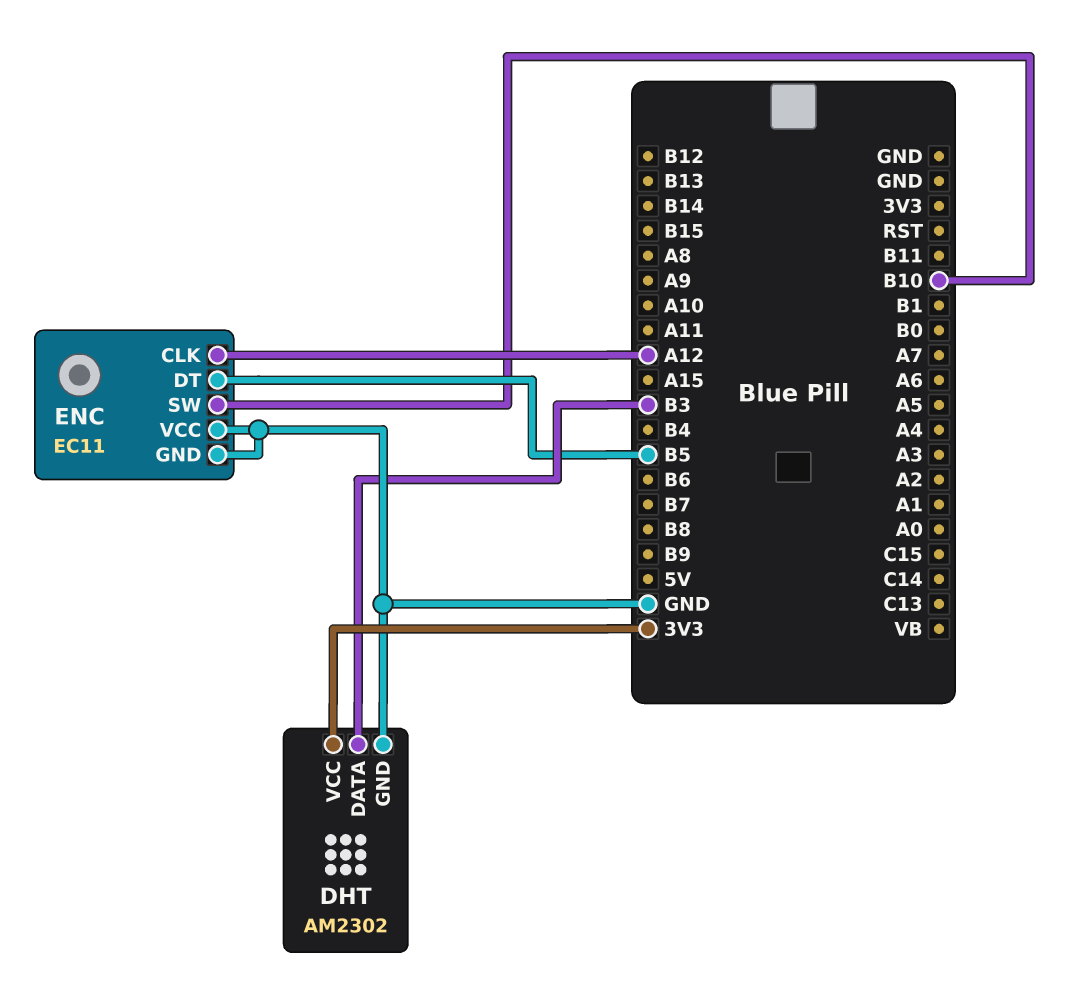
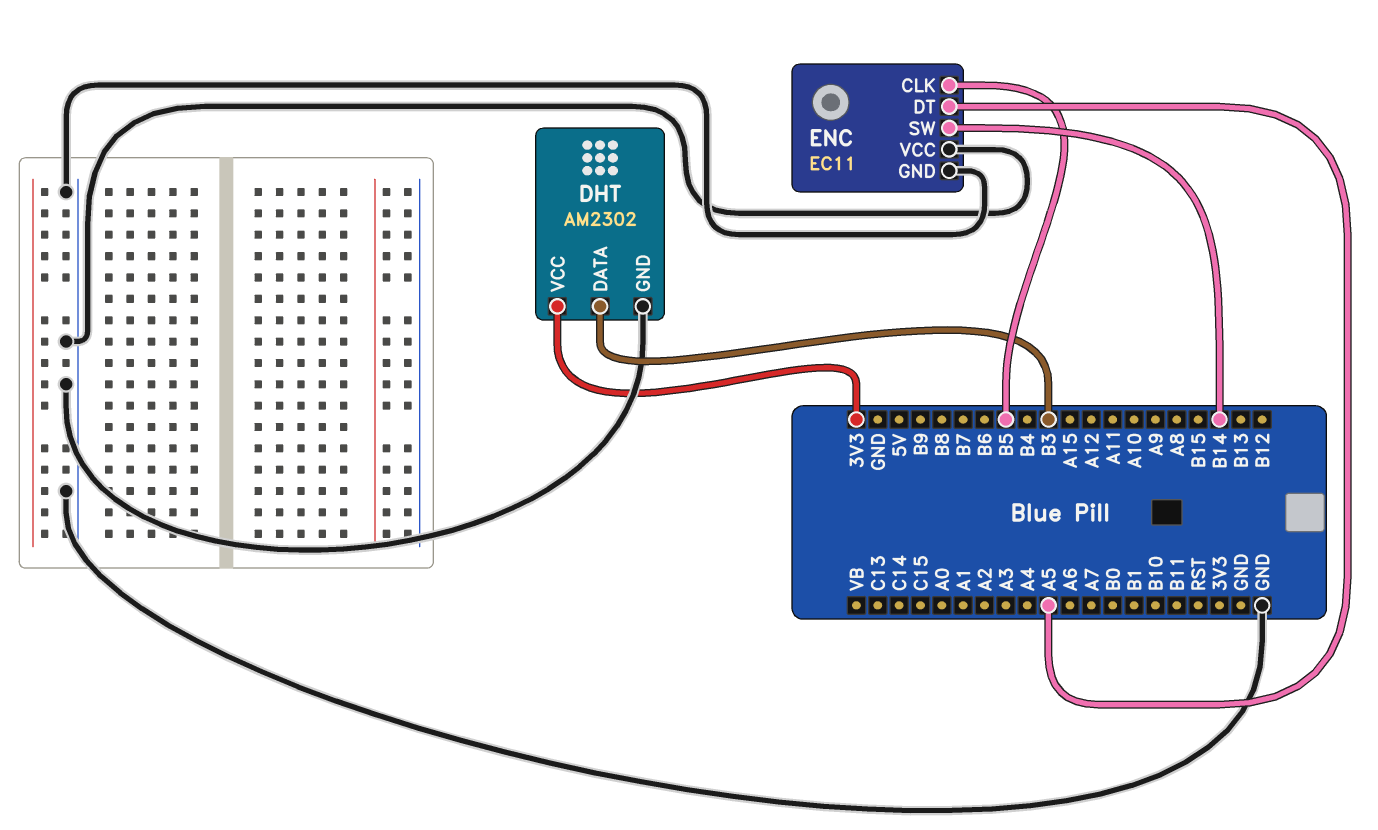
ENC pin CLK: A12 -> B5
ENC pin DT: B5 -> A5
ENC pin SW: B10 -> B14

